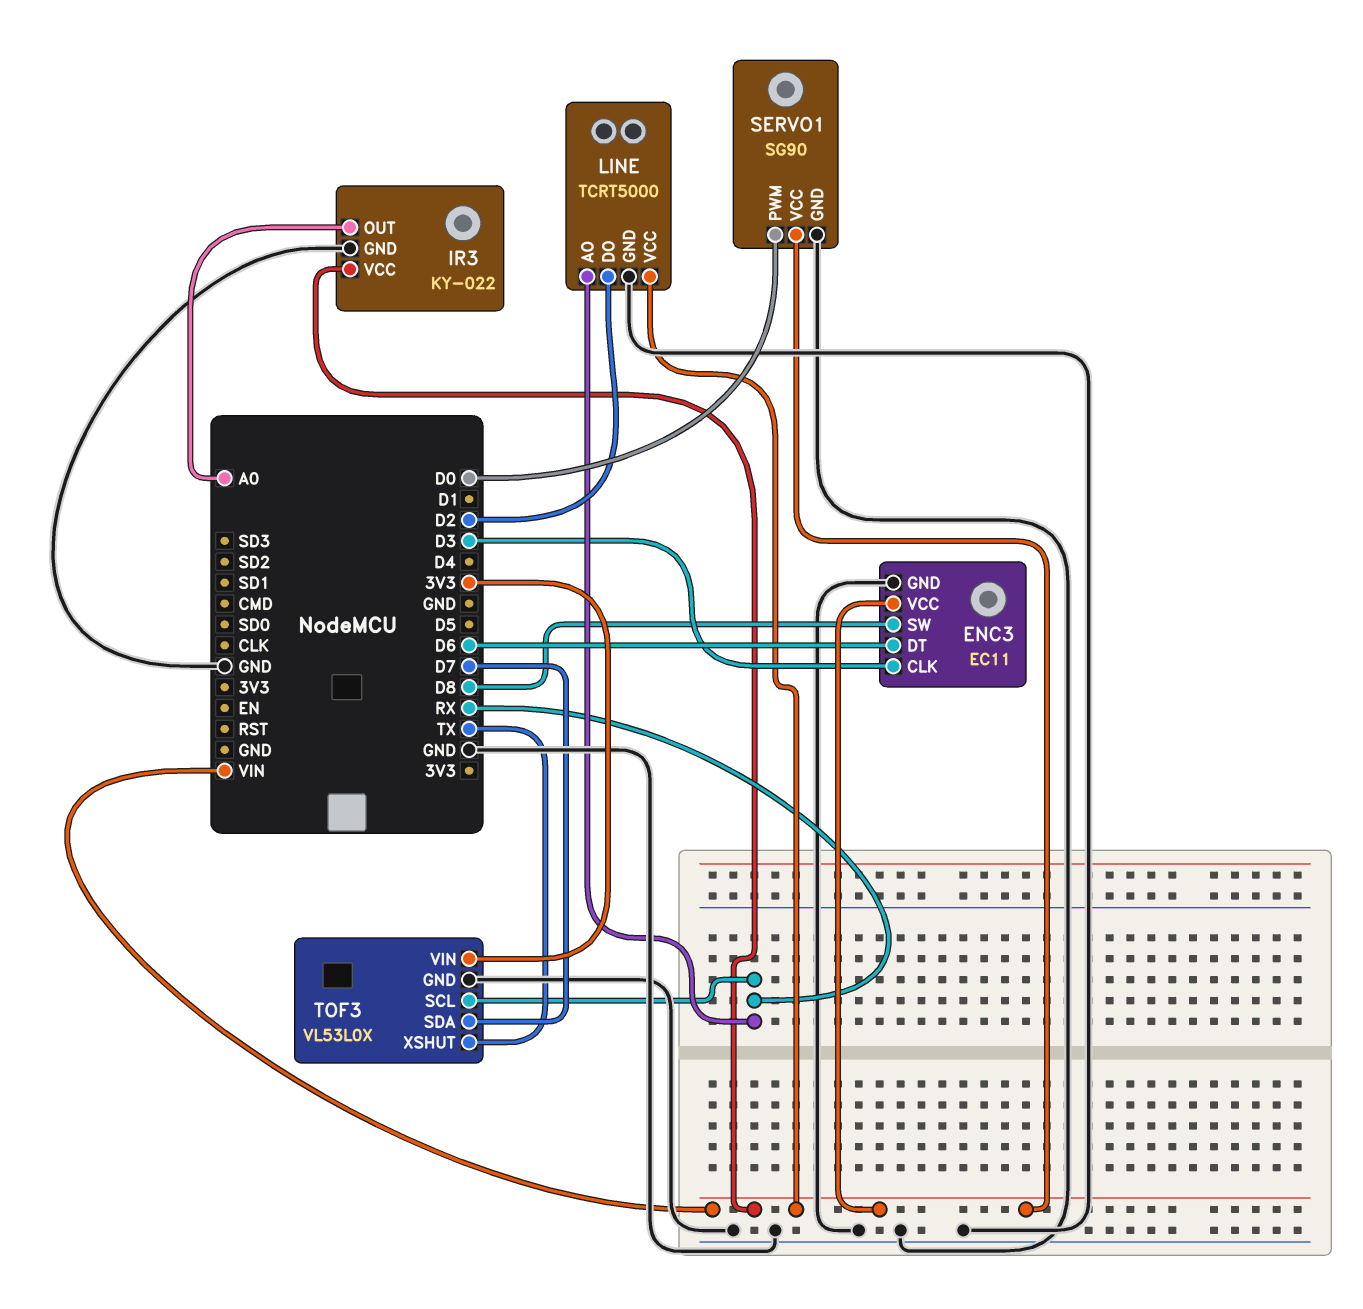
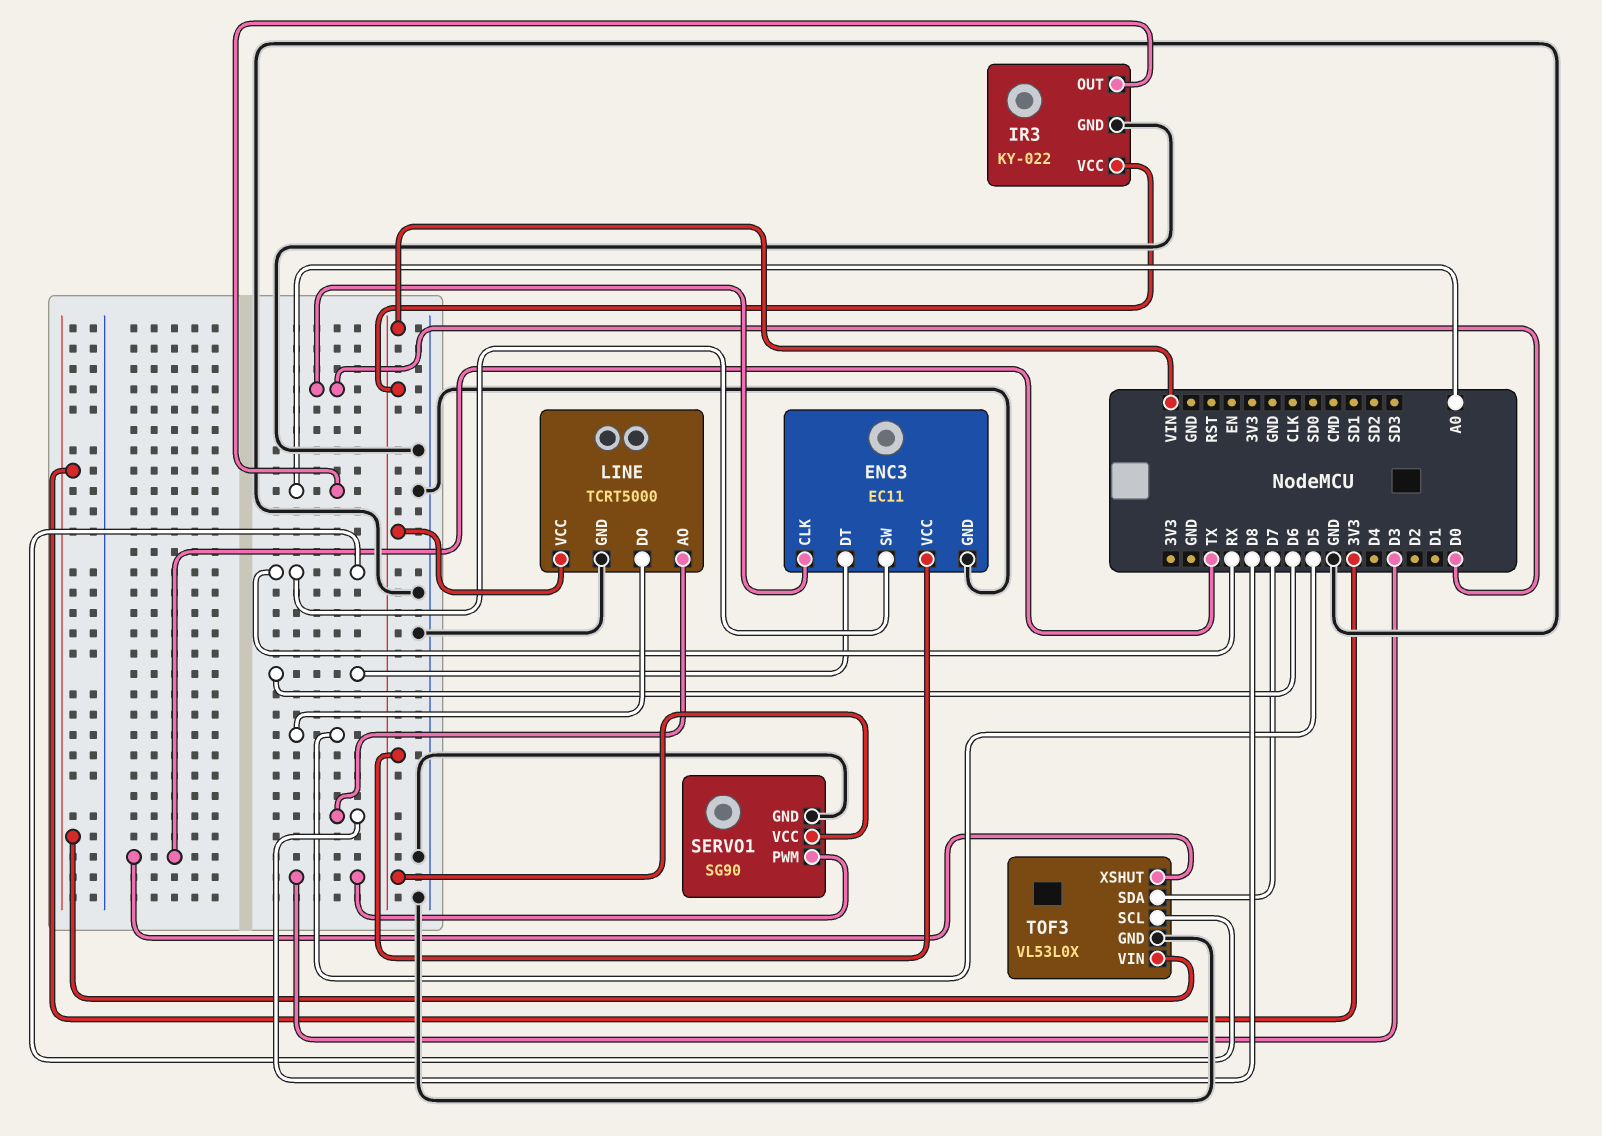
ENC3 pin CLK: D3 -> D0
ENC3 pin SW: D8 -> RX
LINE pin AO: RX -> D8
LINE pin DO: D2 -> D5
SERVO1 pin PWM: D0 -> D3

